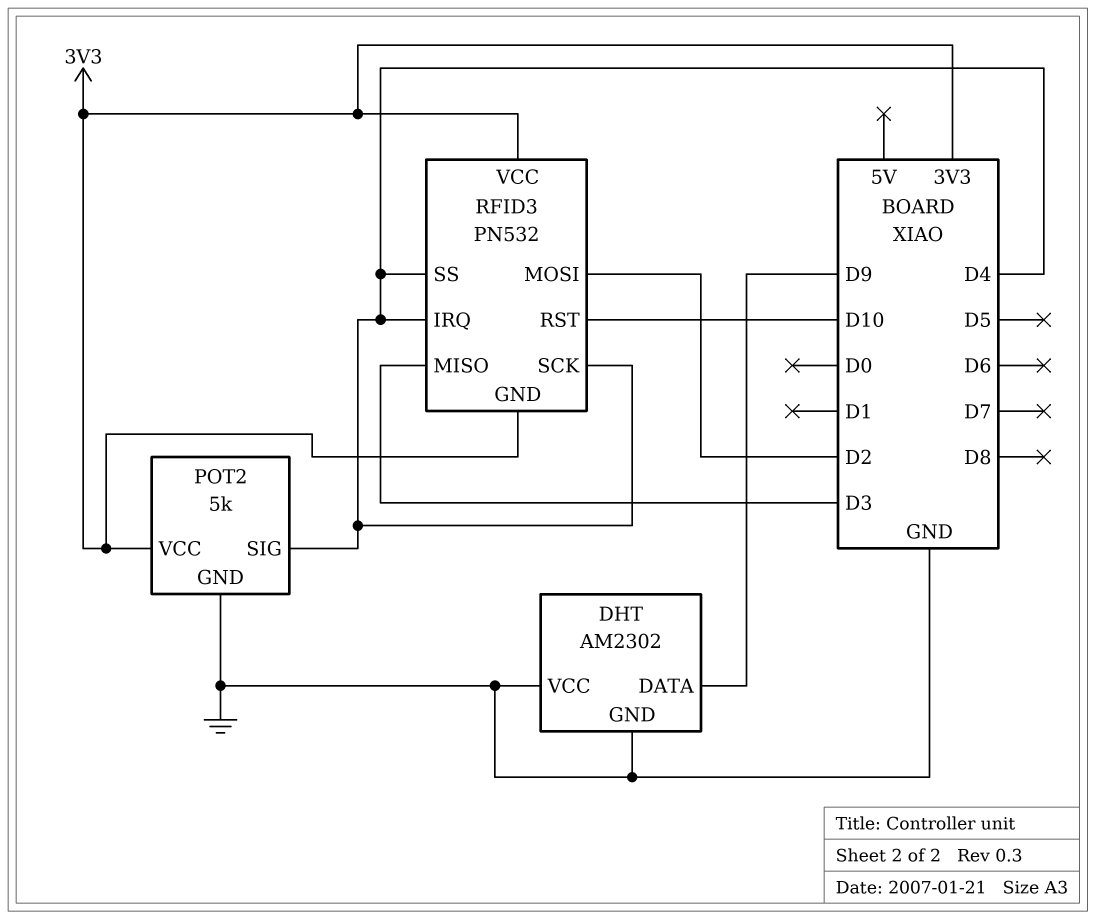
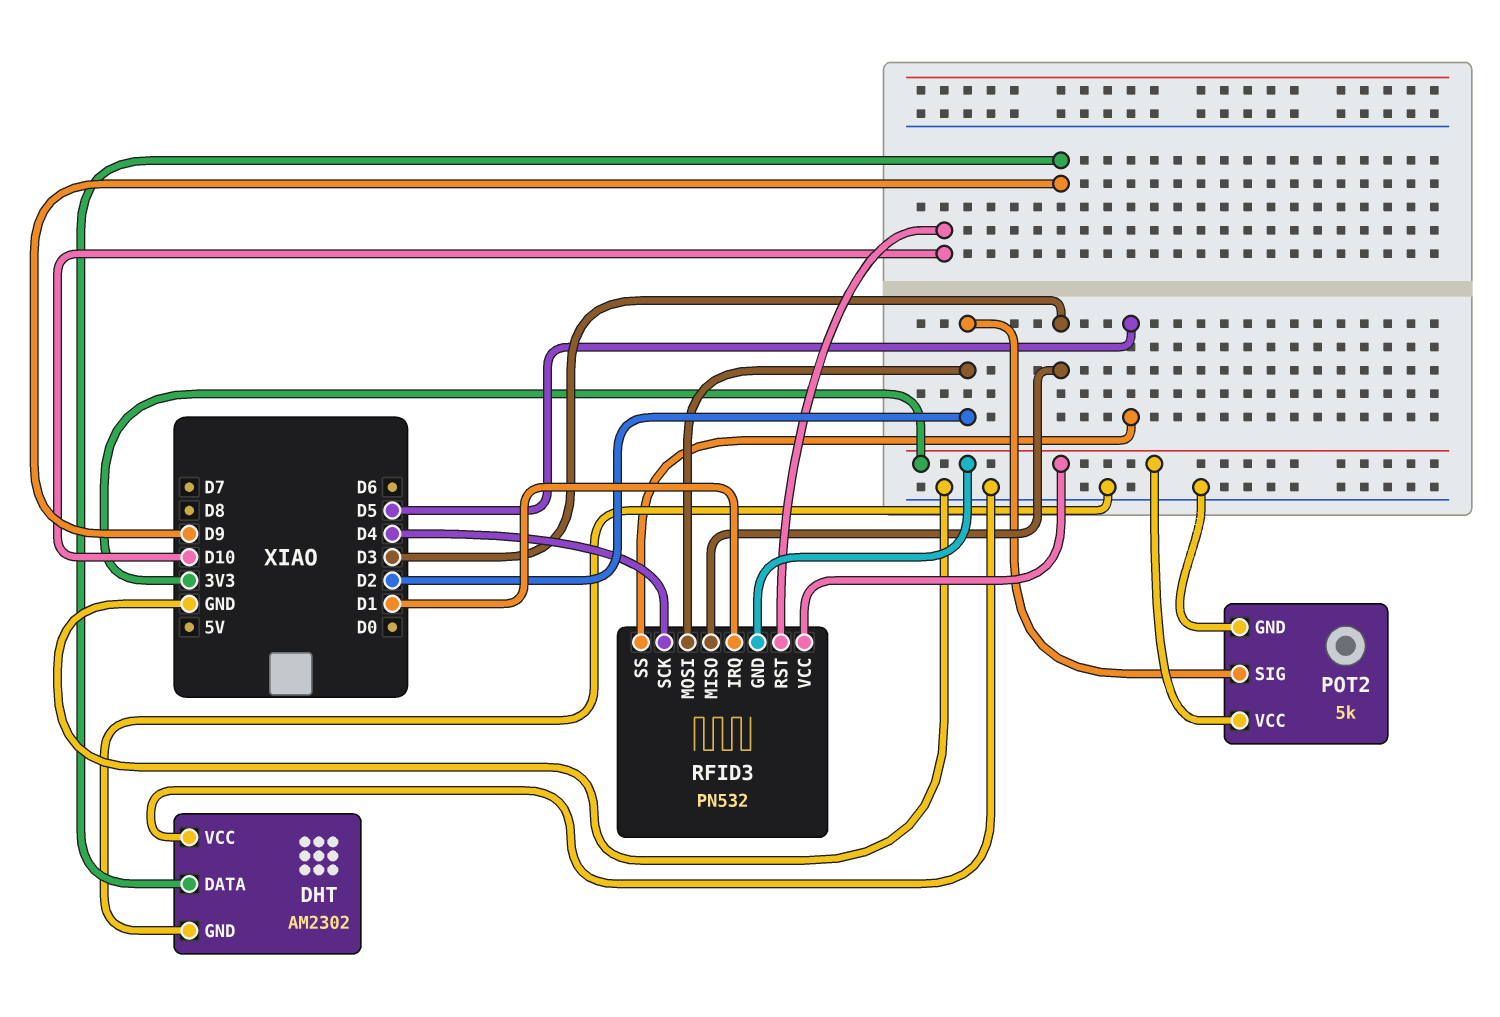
POT2 pin SIG: D4 -> D2
RFID3 pin IRQ: D4 -> D1
RFID3 pin SS: D4 -> D5

